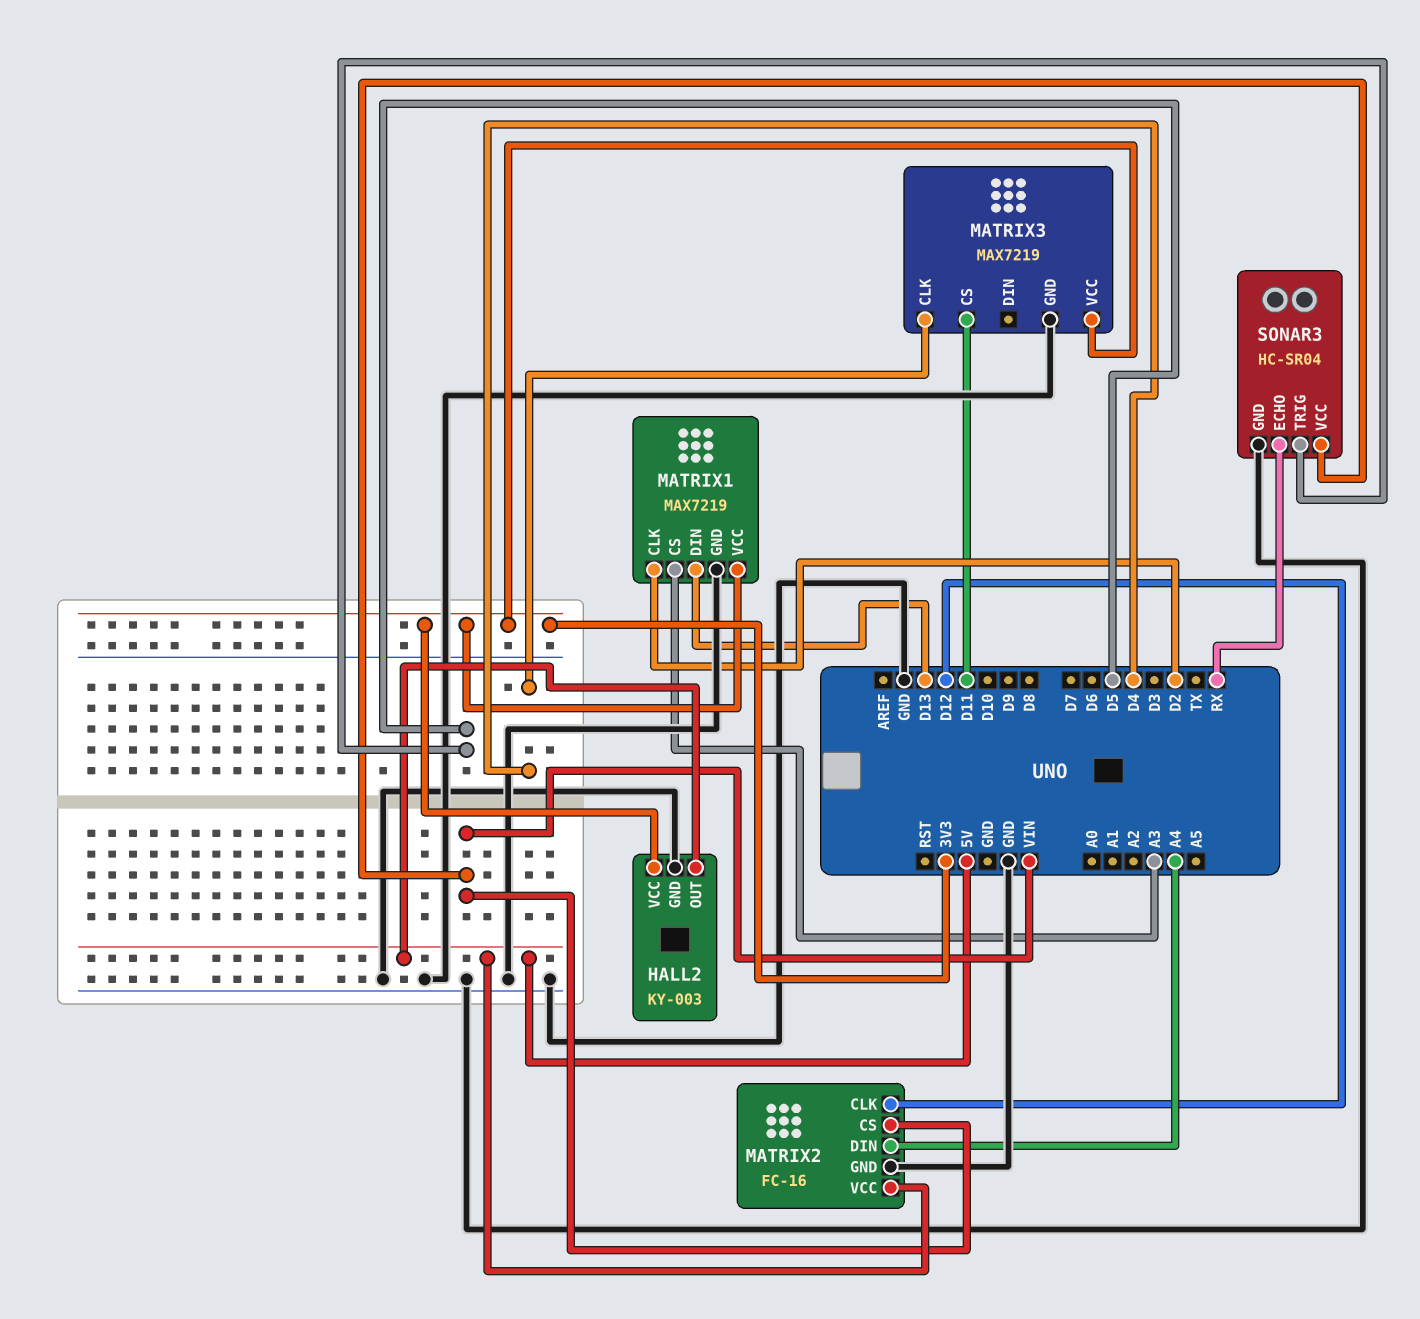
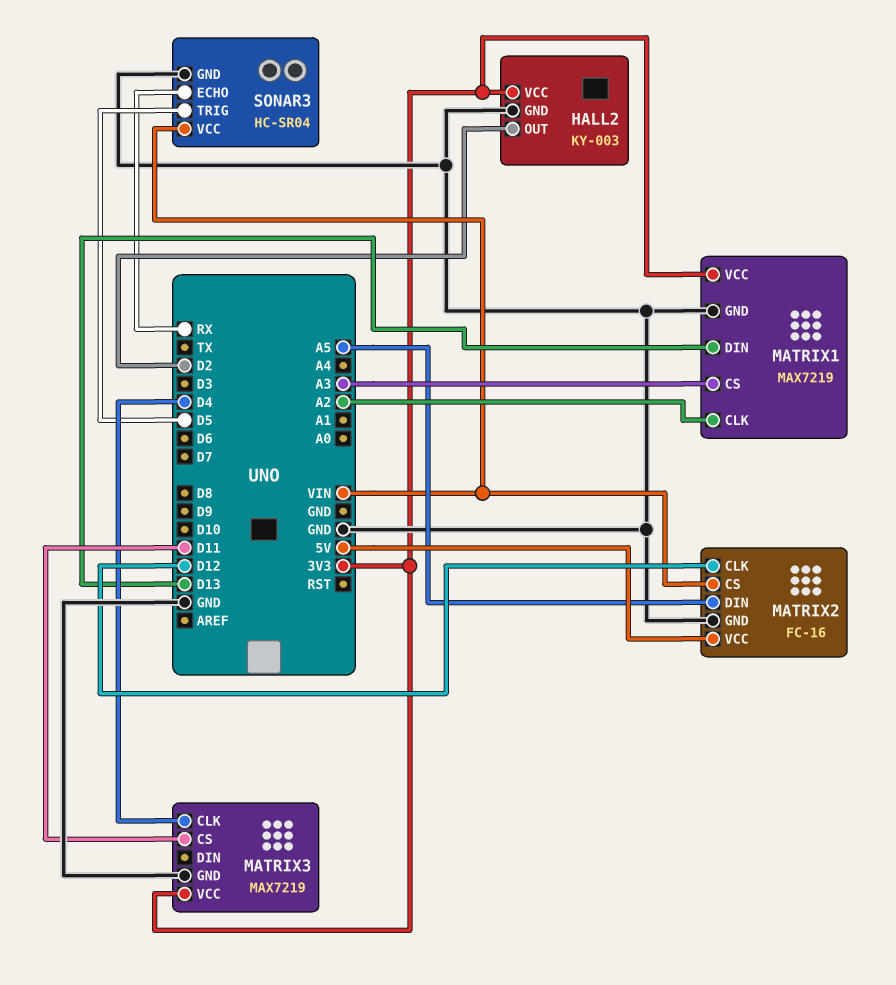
HALL2 pin OUT: 5V -> D2
MATRIX1 pin CLK: D2 -> A2
MATRIX2 pin DIN: A4 -> A5

